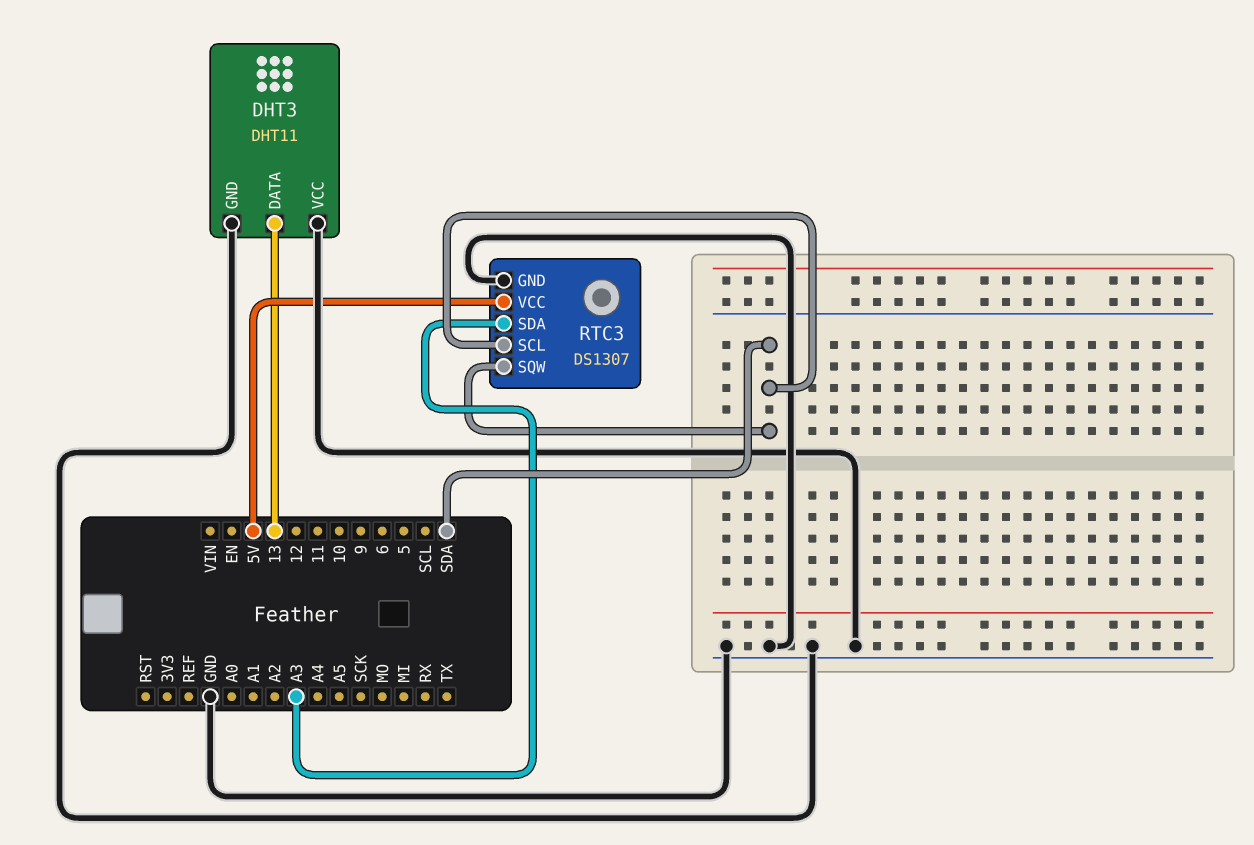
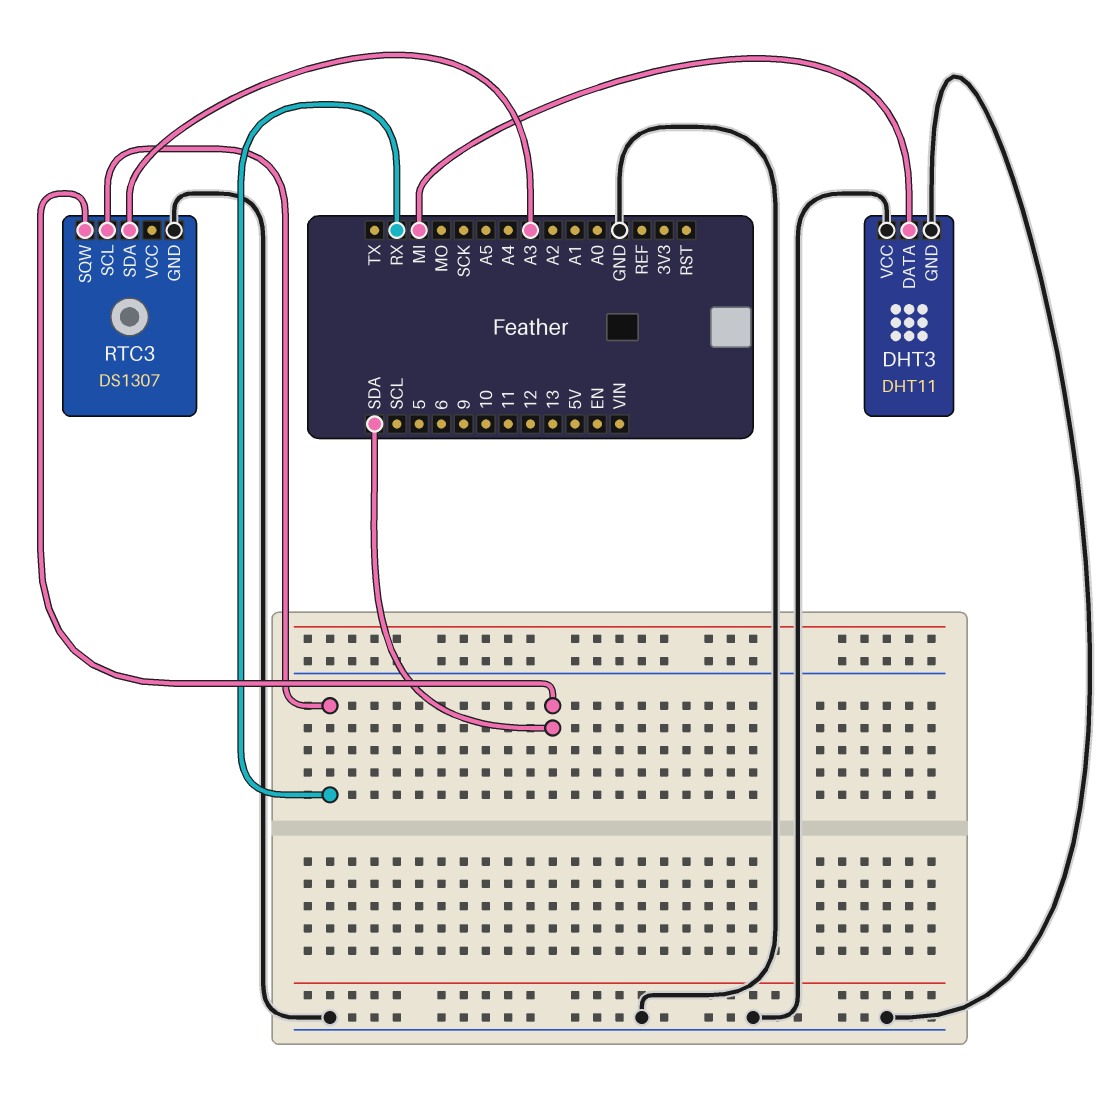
DHT3 pin DATA: 13 -> MI
RTC3 pin SCL: SDA -> RX
RTC3 pin VCC: 5V -> none

